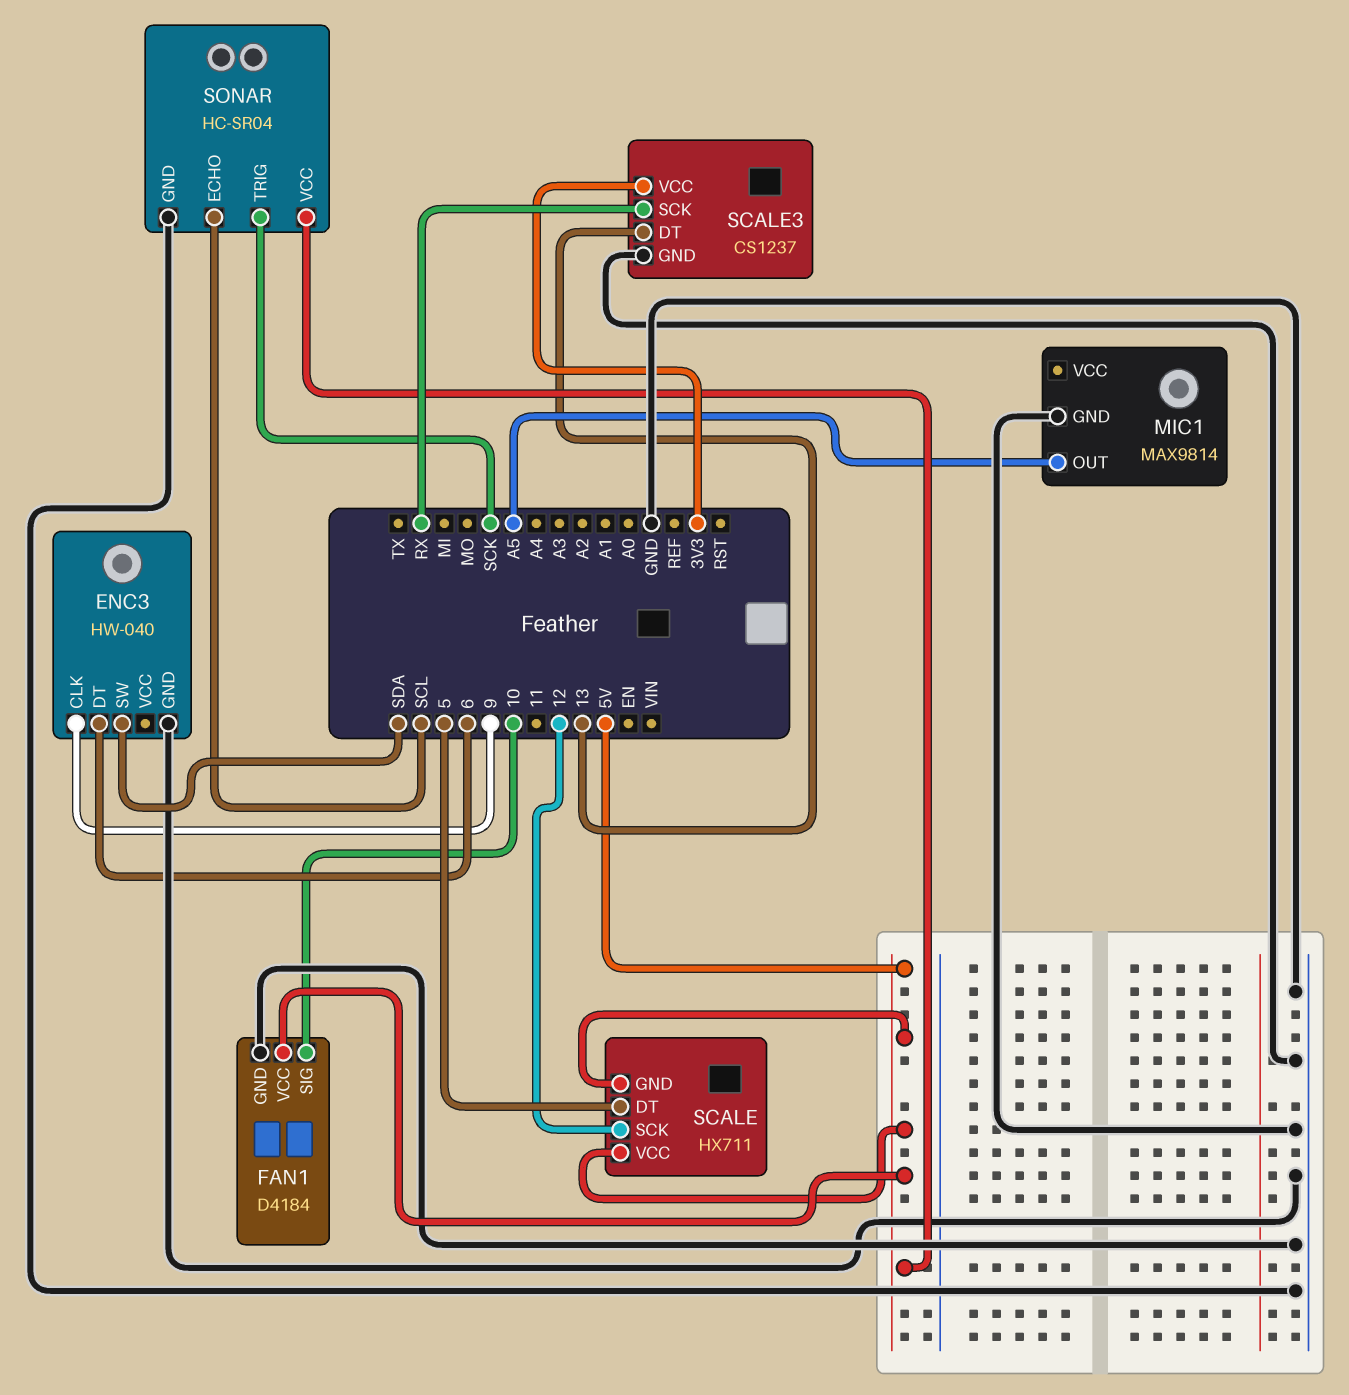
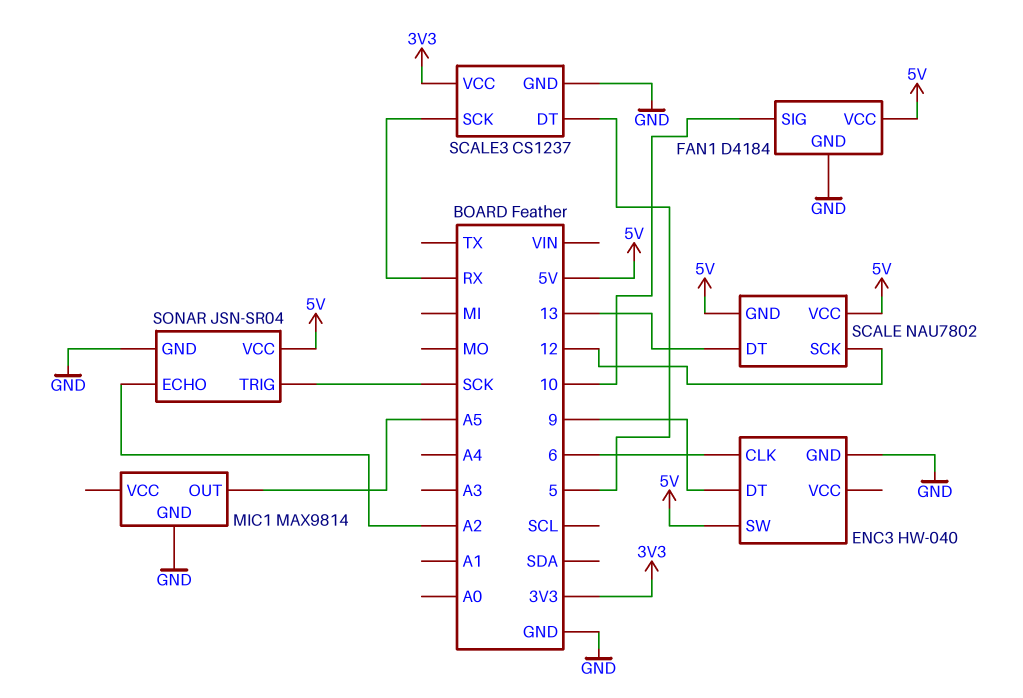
ENC3 pin CLK: 9 -> 6
ENC3 pin DT: 6 -> 9
ENC3 pin SW: SDA -> 5V
SCALE: HX711 -> NAU7802
SCALE pin DT: 5 -> 13
SCALE3 pin DT: 13 -> 5
SONAR: HC-SR04 -> JSN-SR04
SONAR pin ECHO: SCL -> A2

